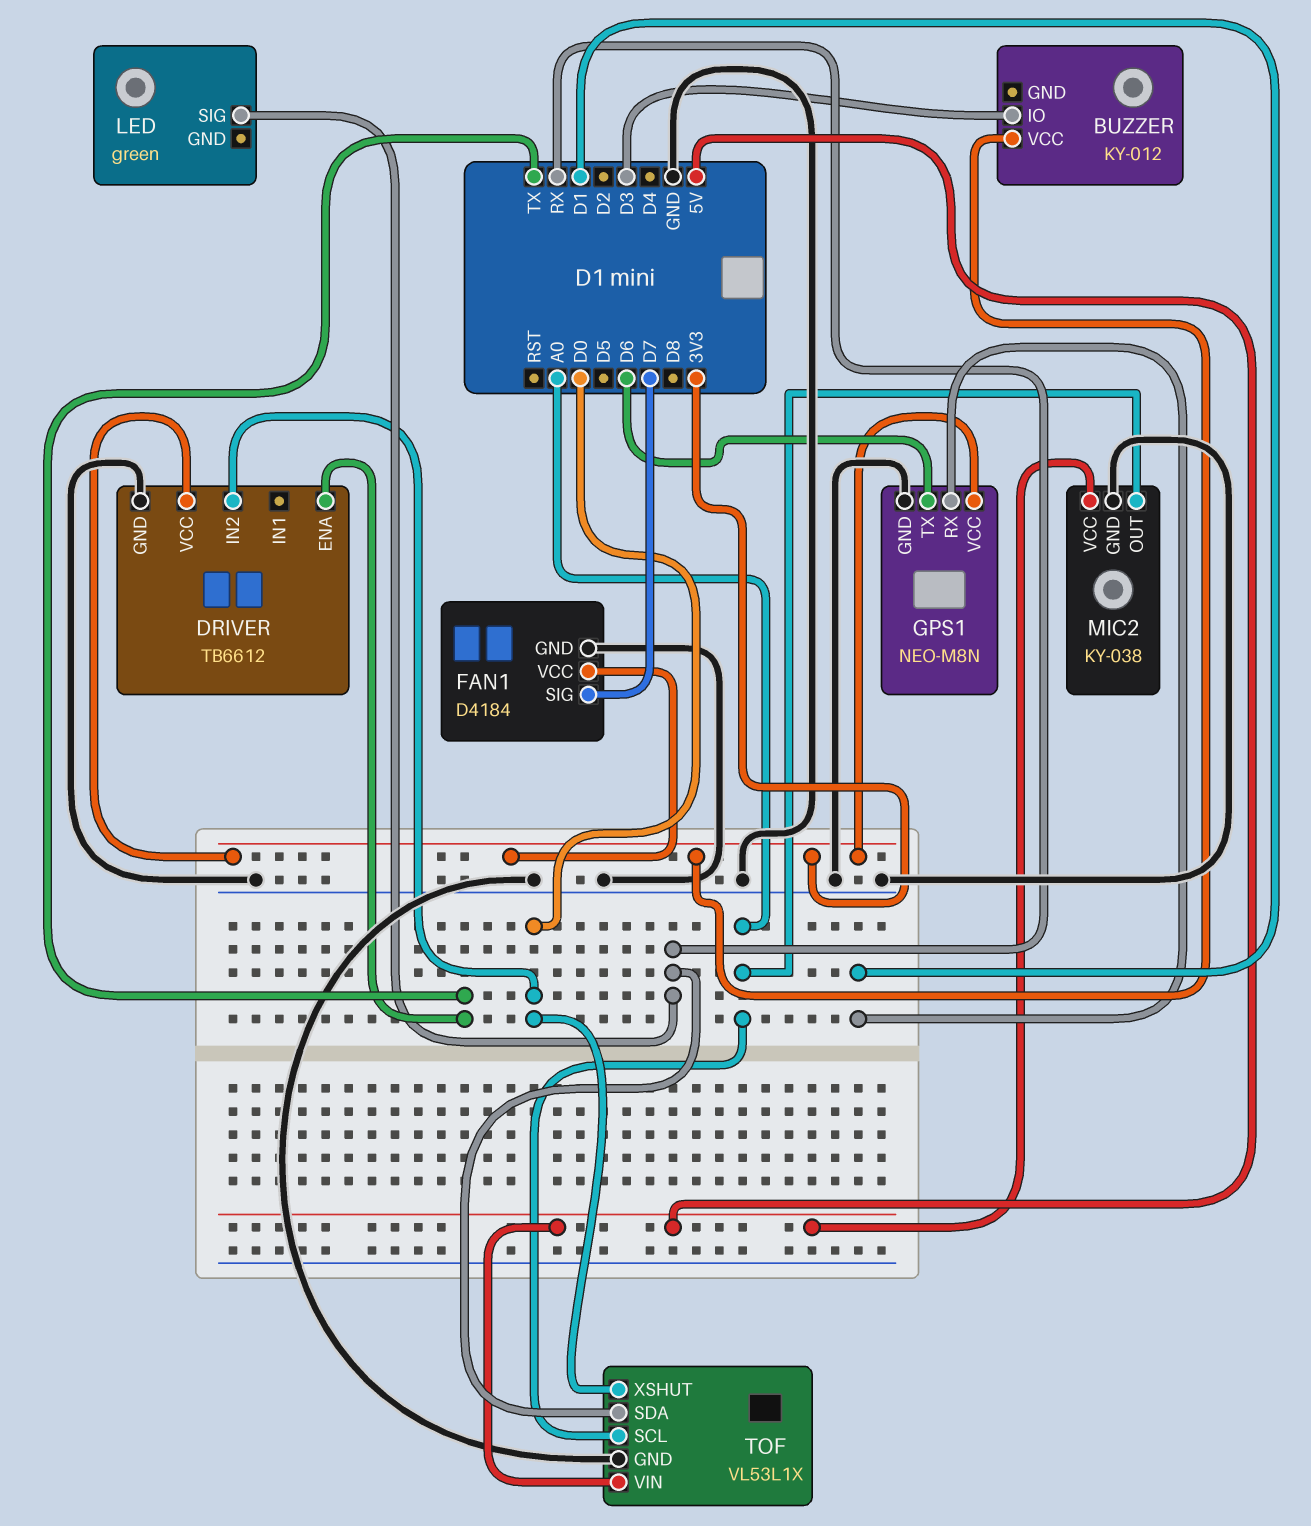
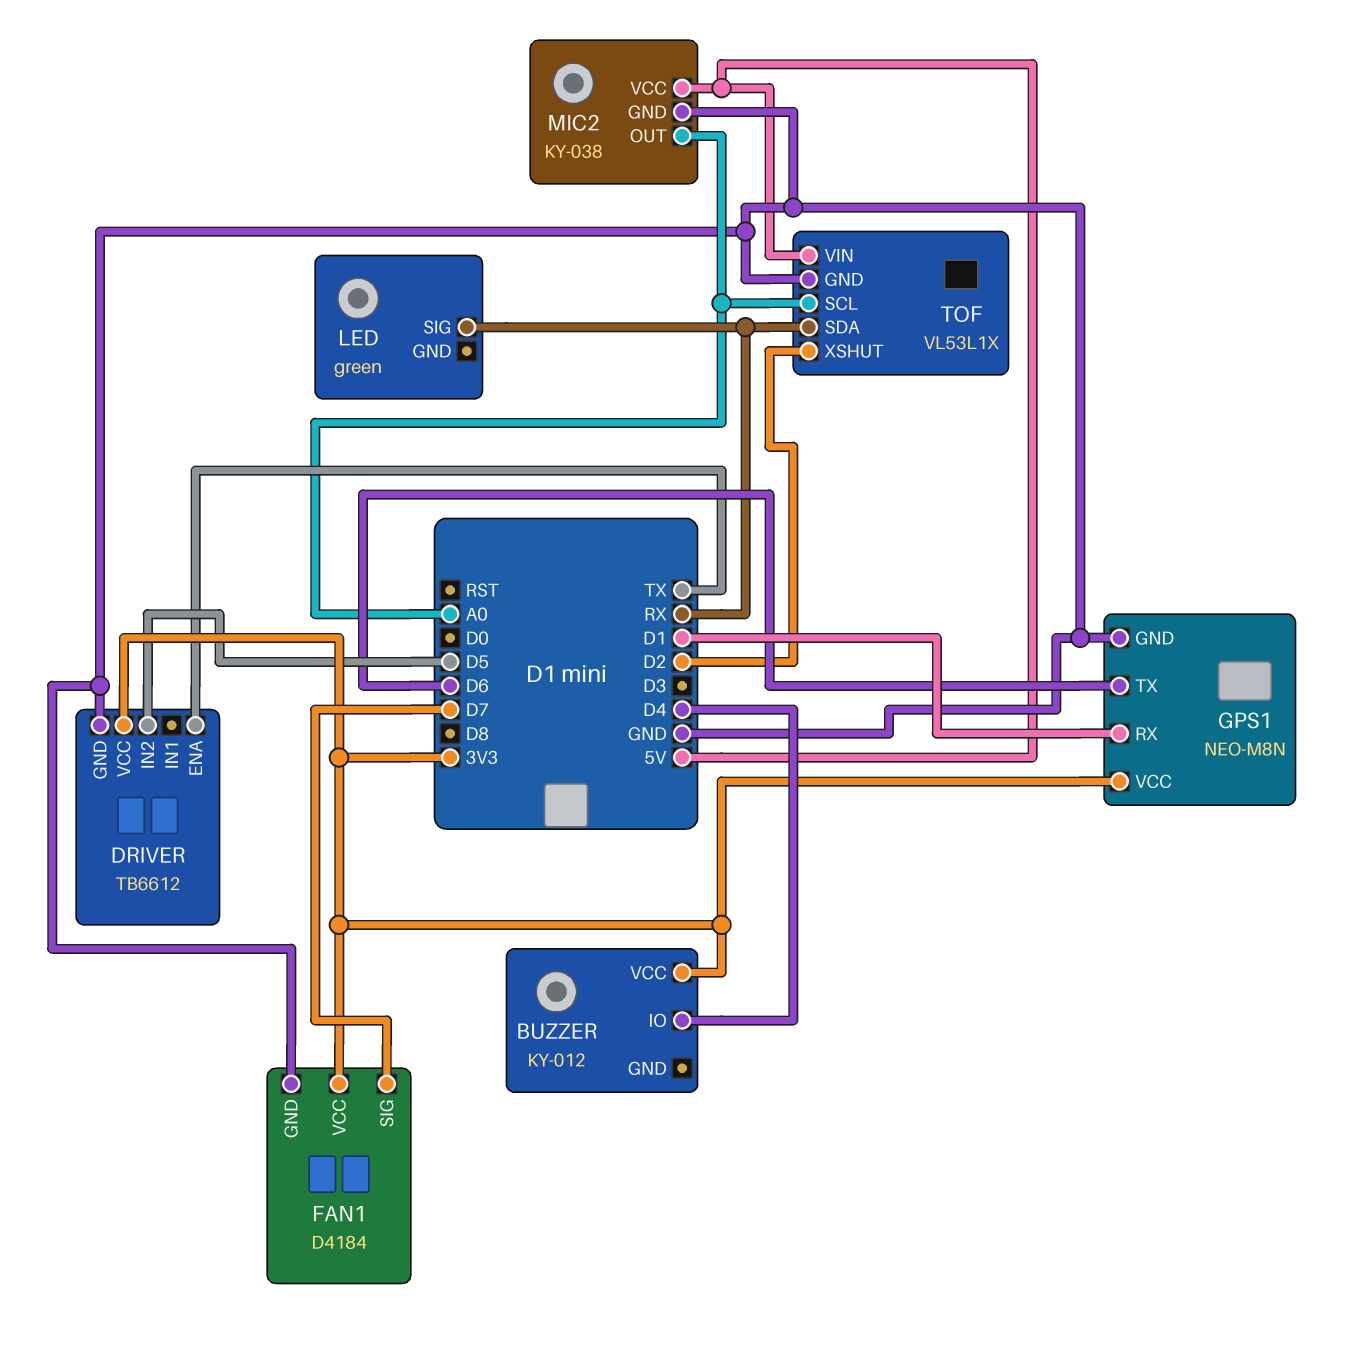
BUZZER pin IO: D3 -> D4
DRIVER pin IN2: D0 -> D5
TOF pin XSHUT: D0 -> D2

